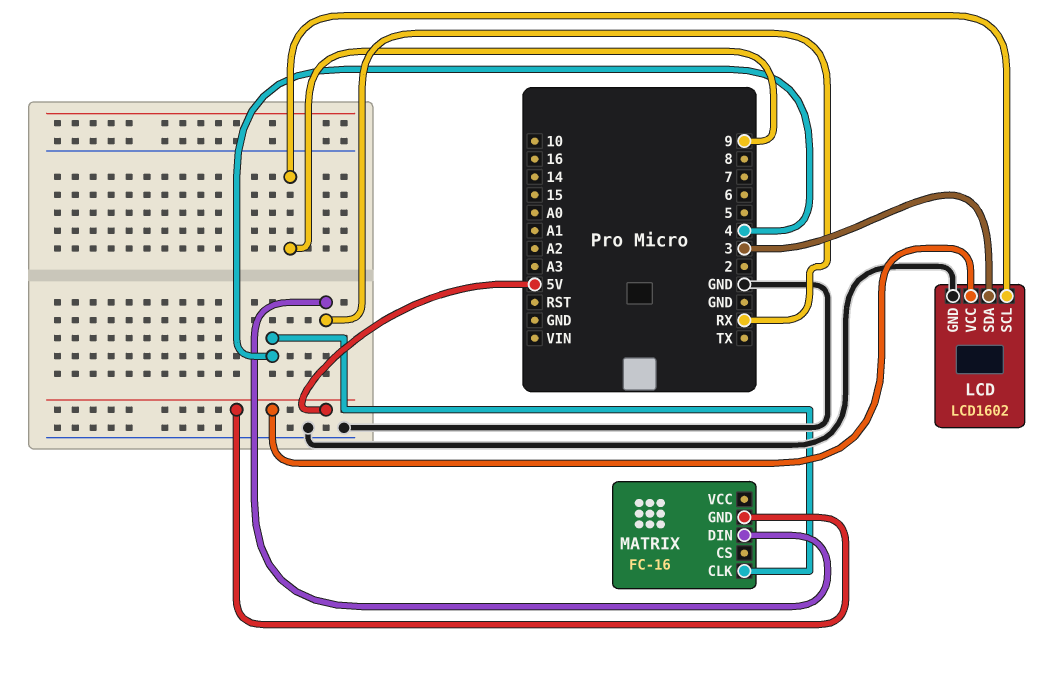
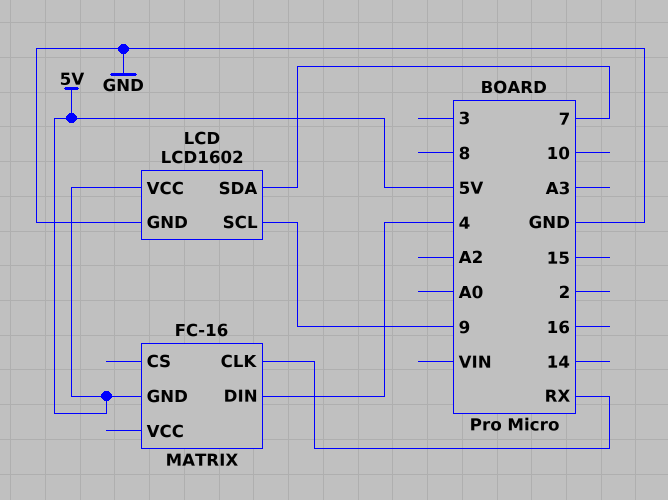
LCD pin SDA: 3 -> 7
MATRIX pin CLK: 4 -> RX
MATRIX pin DIN: RX -> 4

